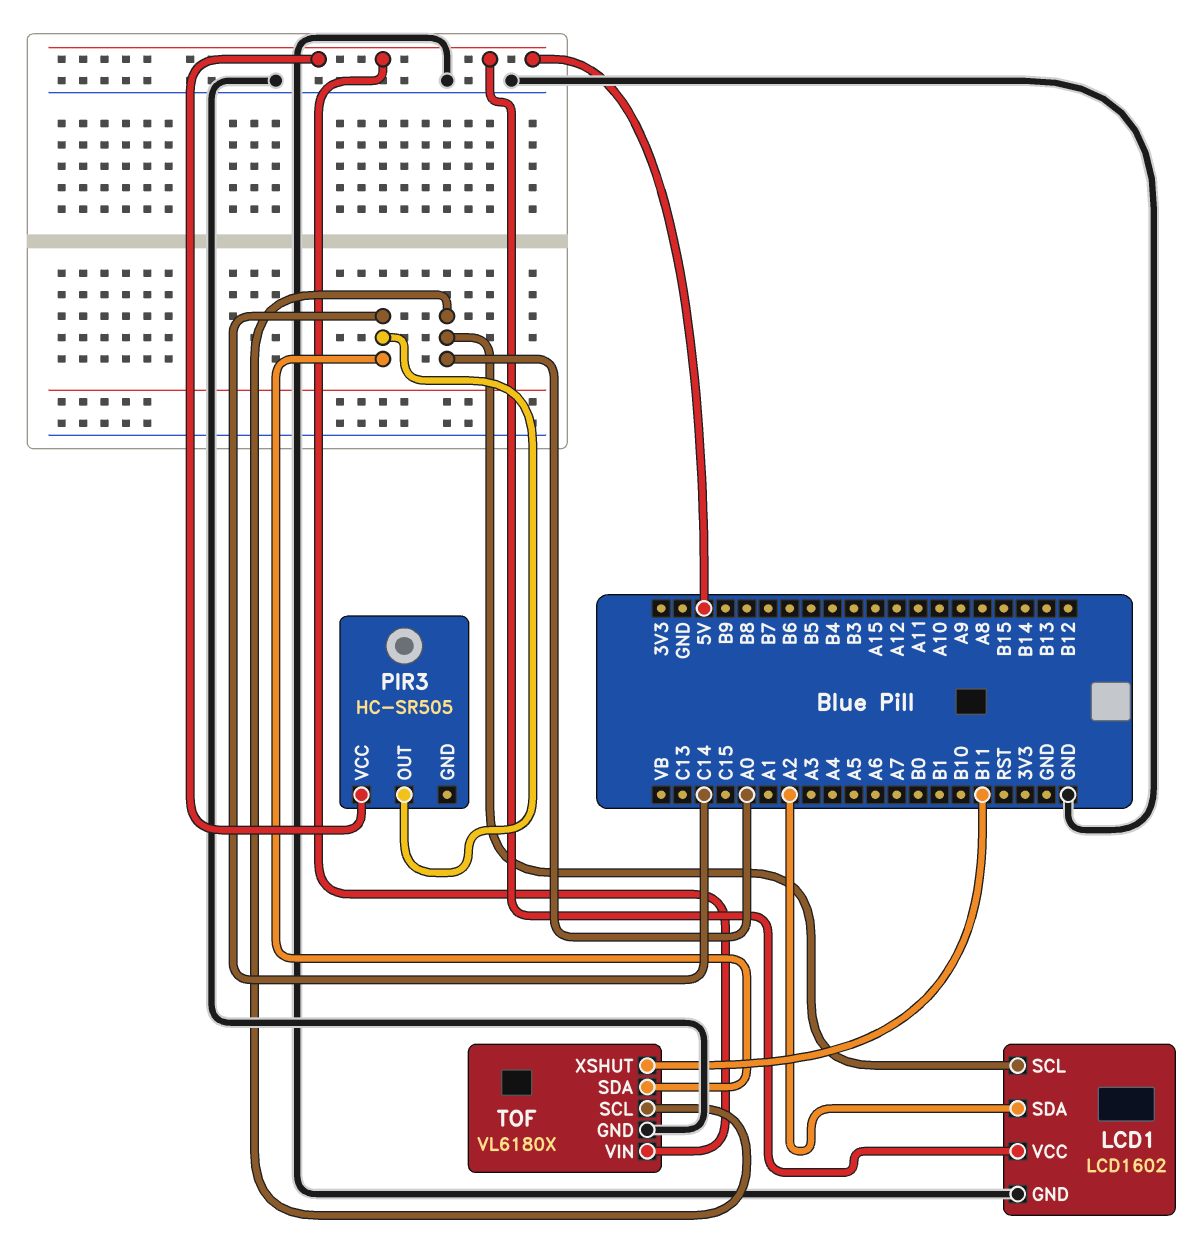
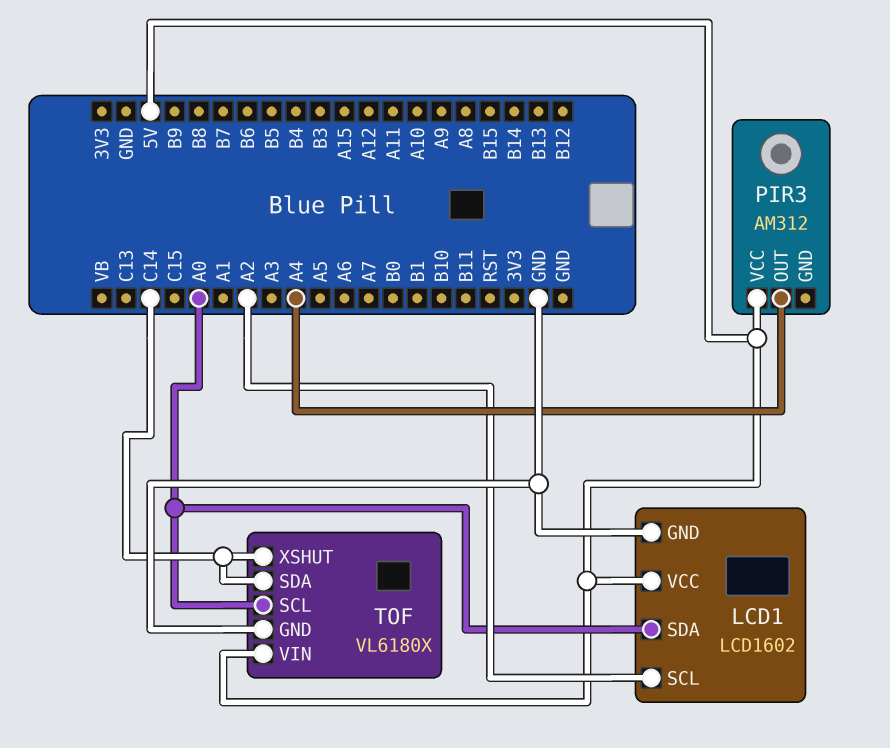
LCD1 pin SCL: A0 -> A2
LCD1 pin SDA: A2 -> A0
PIR3: HC-SR505 -> AM312
PIR3 pin OUT: C14 -> A4
TOF pin XSHUT: B11 -> C14

